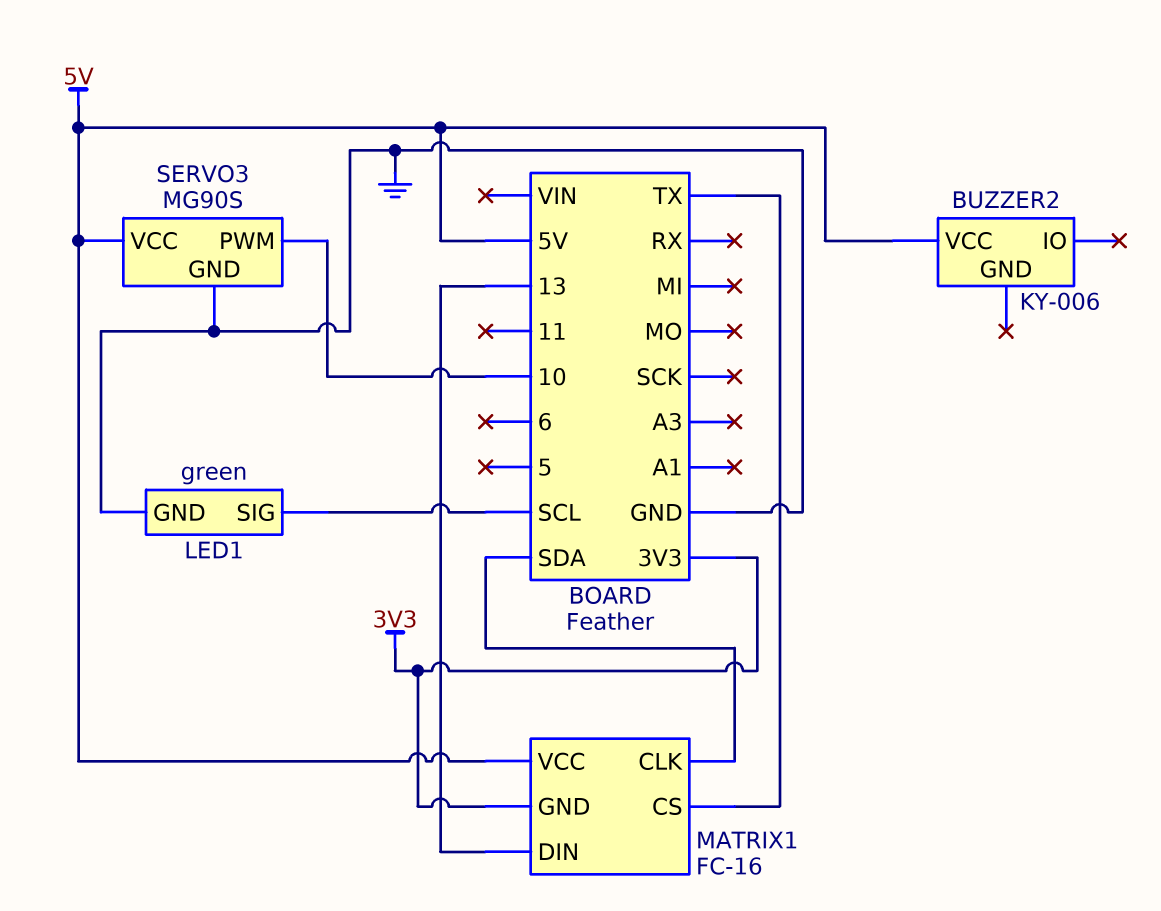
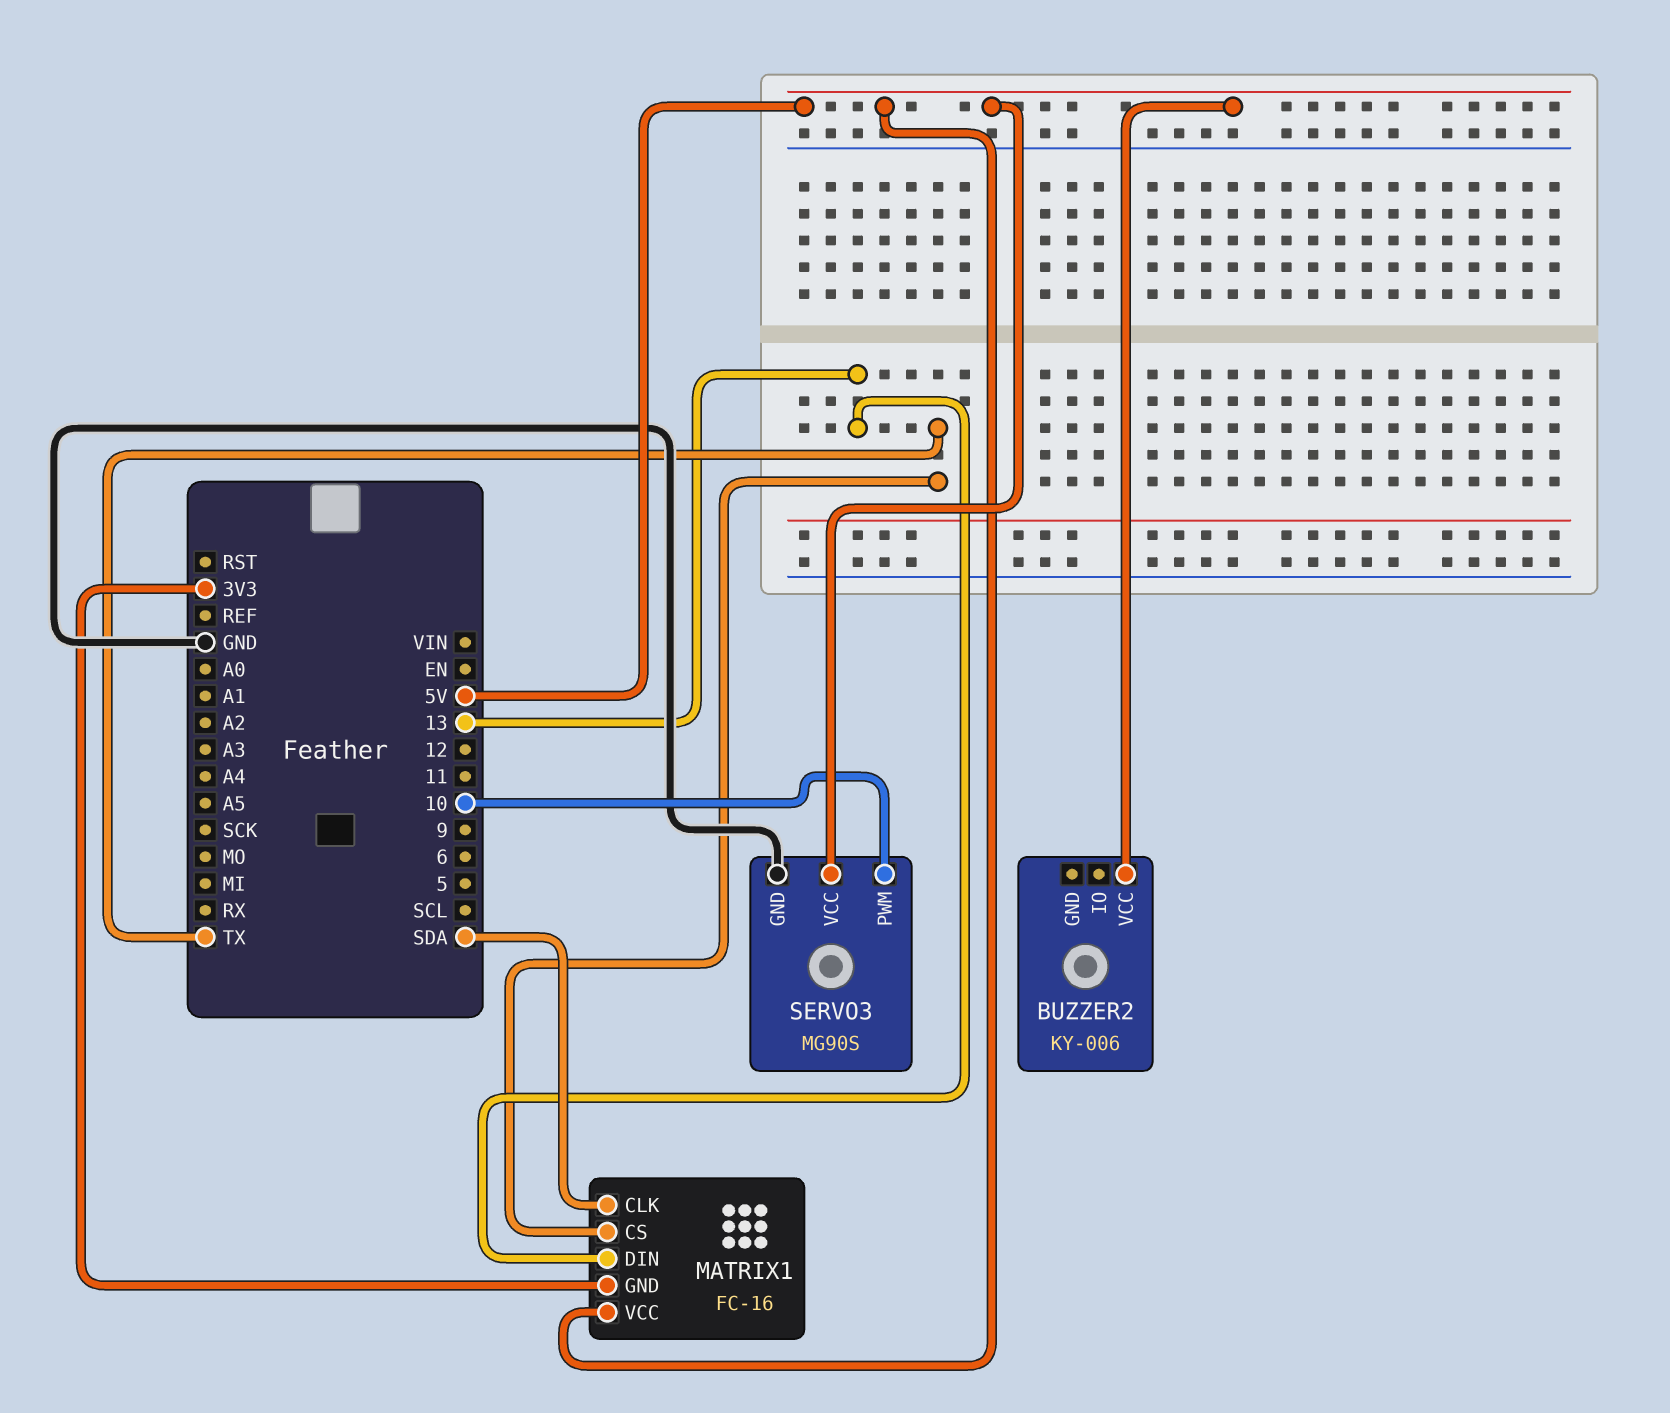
LED1: green -> none
LED1 pin GND: GND -> none
LED1 pin SIG: SCL -> none

